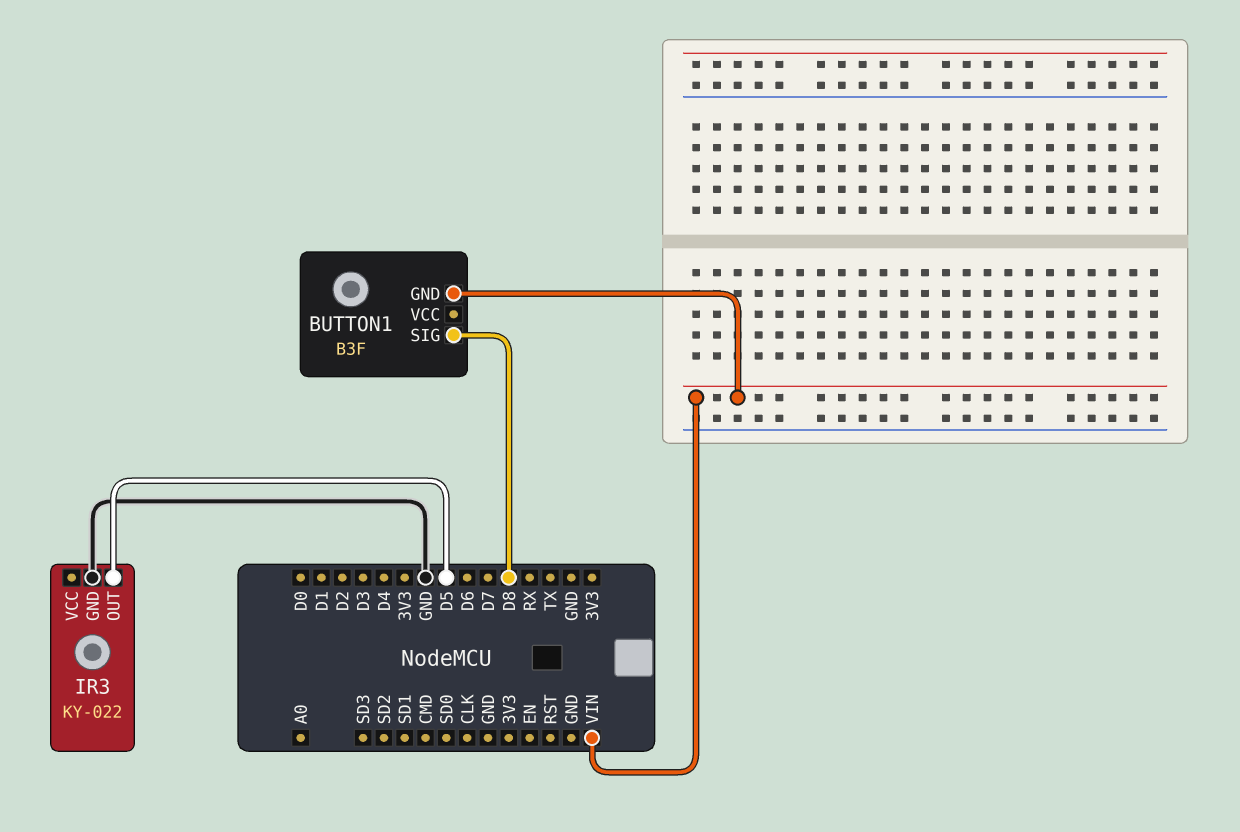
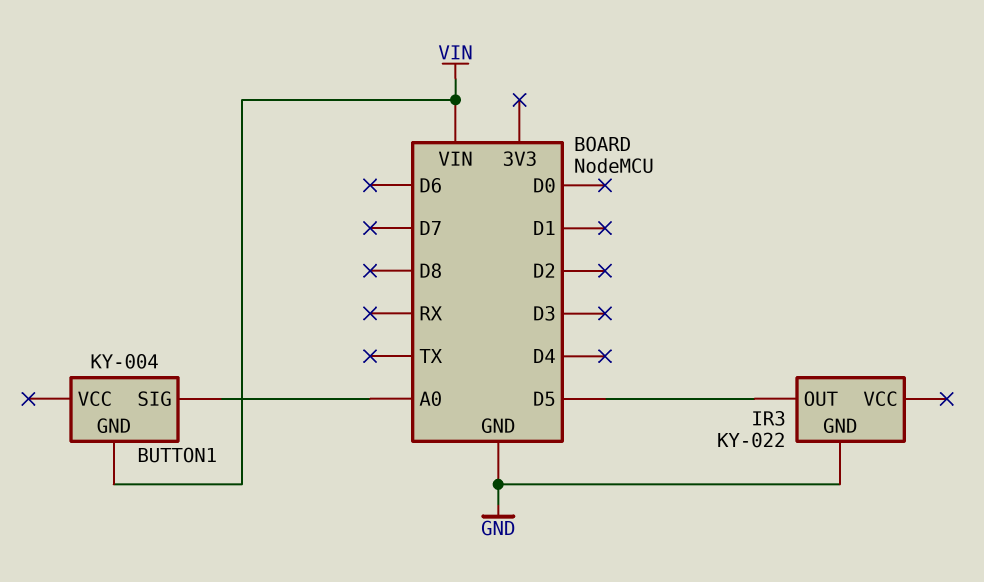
BUTTON1: B3F -> KY-004
BUTTON1 pin SIG: D8 -> A0

